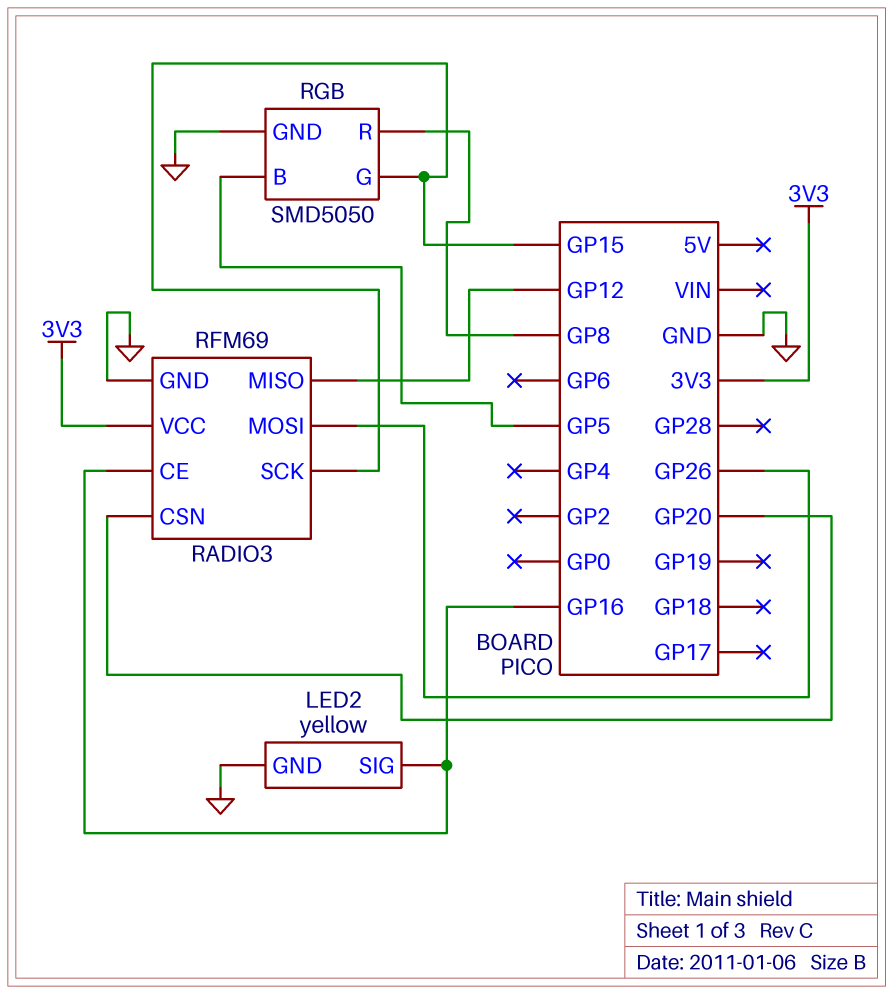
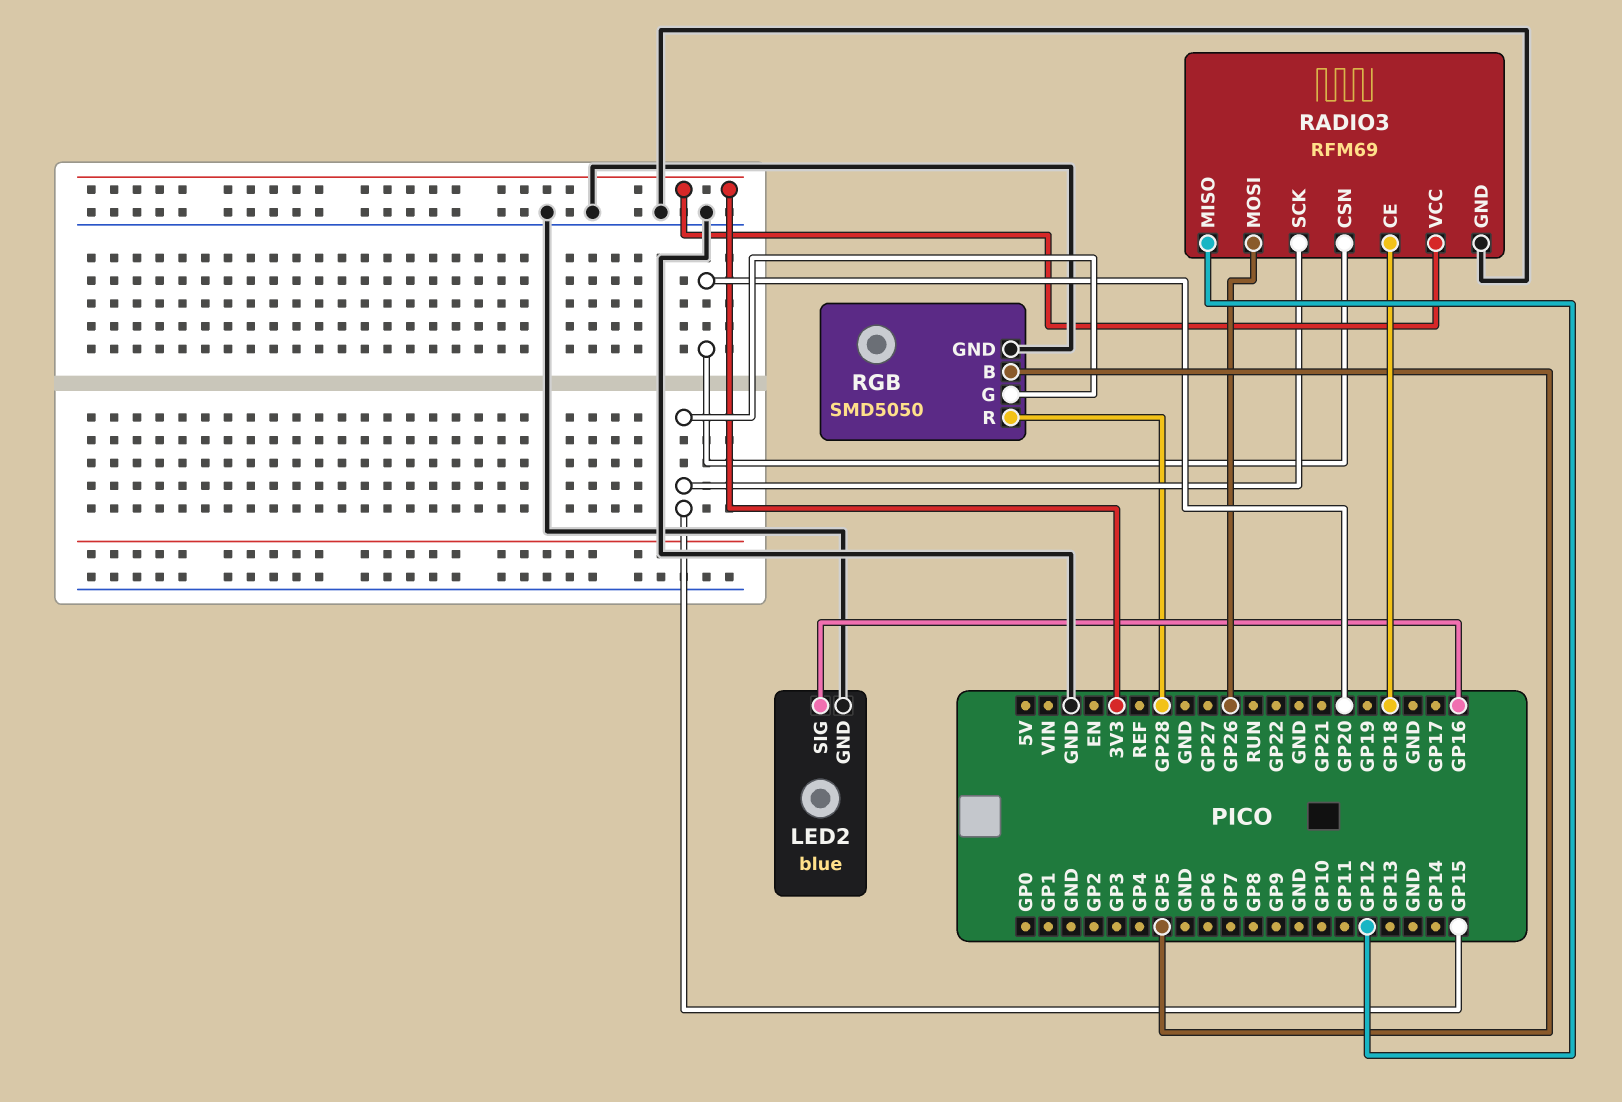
LED2: yellow -> blue
RADIO3 pin CE: GP16 -> GP18
RGB pin R: GP8 -> GP28

